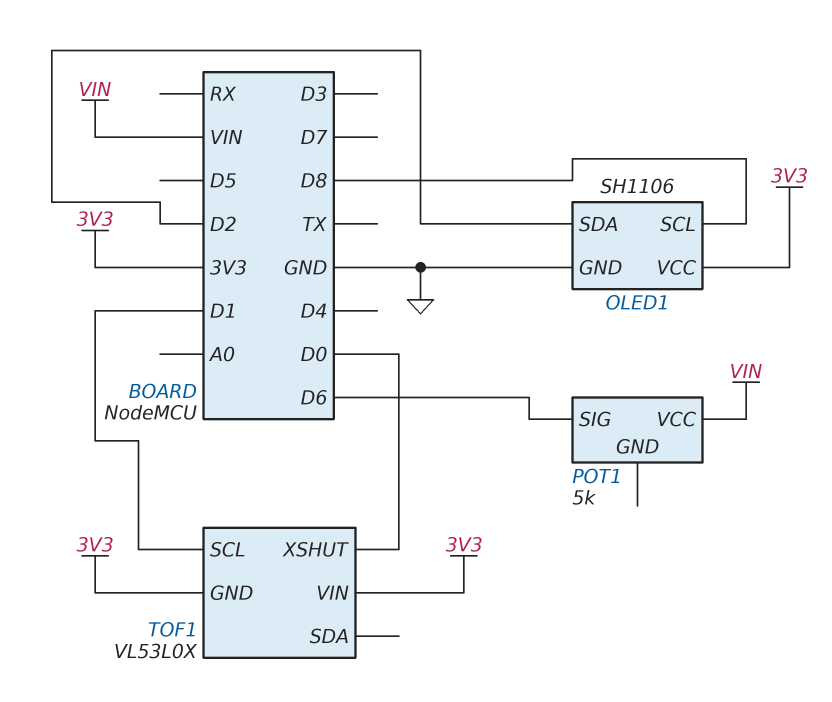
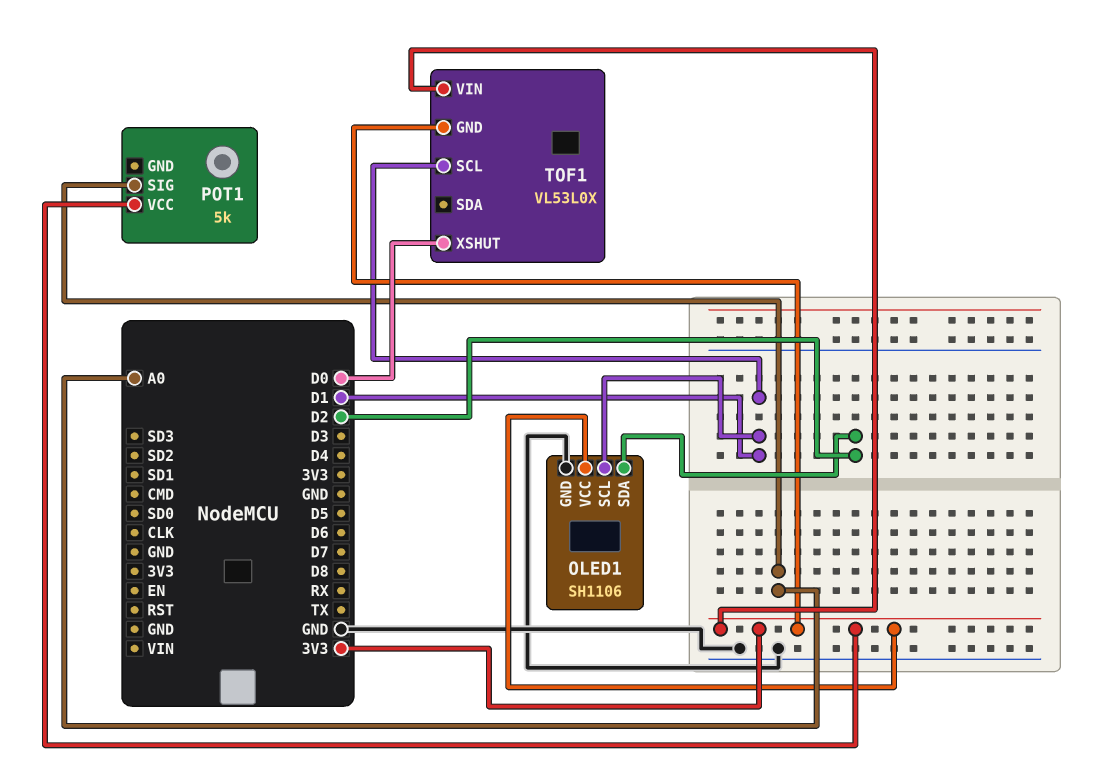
OLED1 pin SCL: D8 -> D1
POT1 pin SIG: D6 -> A0
POT1 pin VCC: VIN -> 3V3

